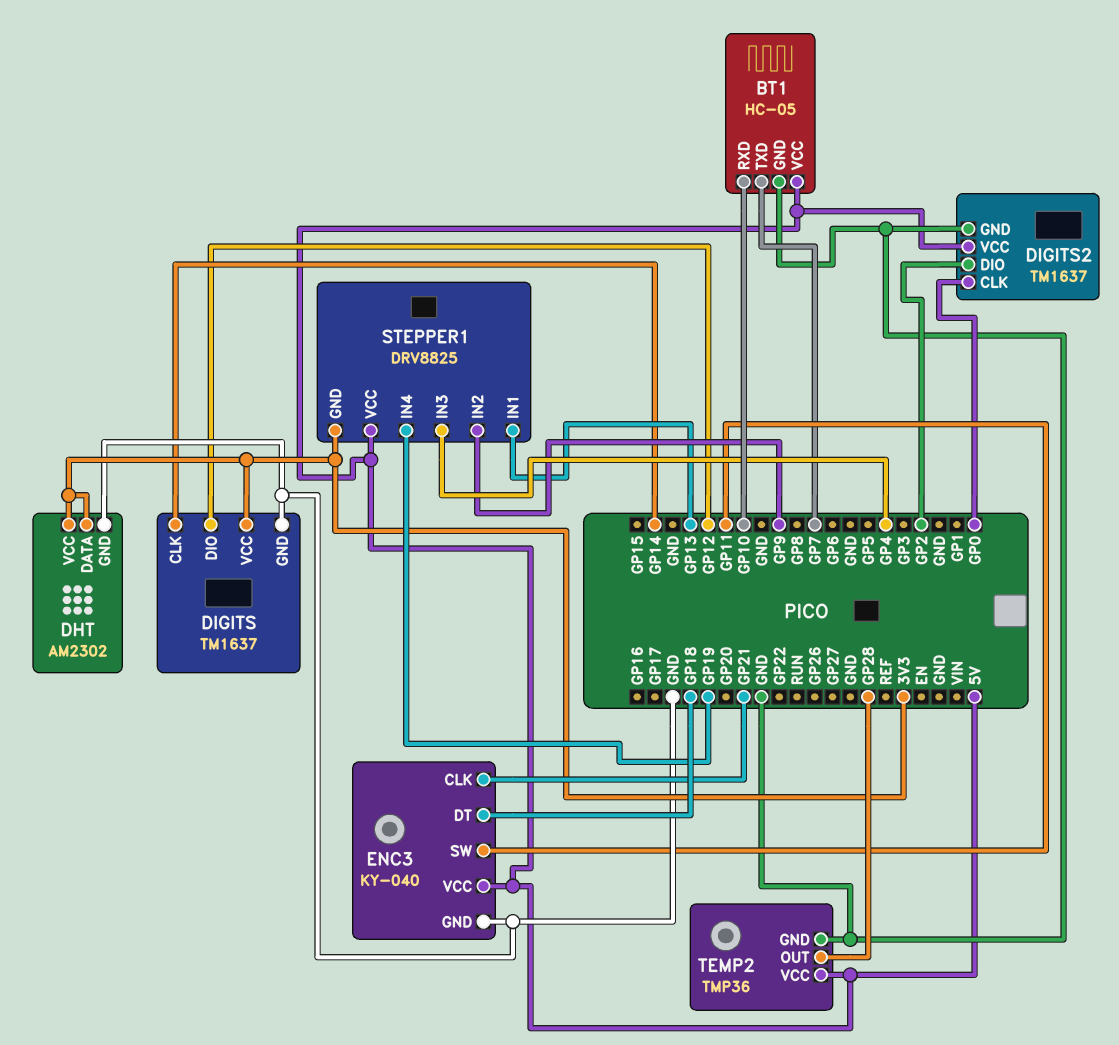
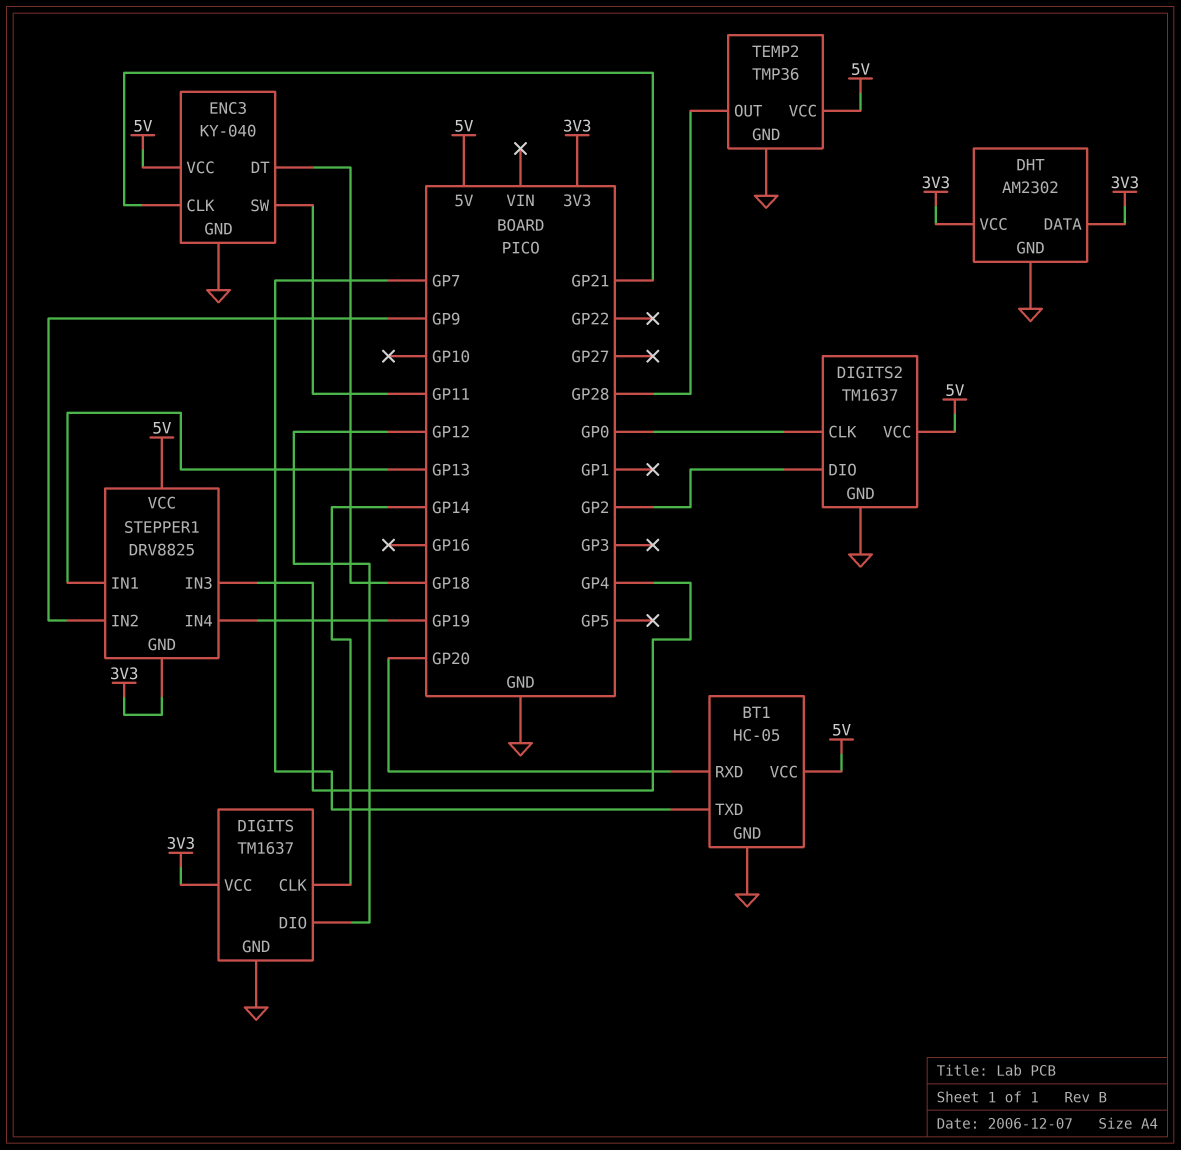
BT1 pin RXD: GP10 -> GP20

